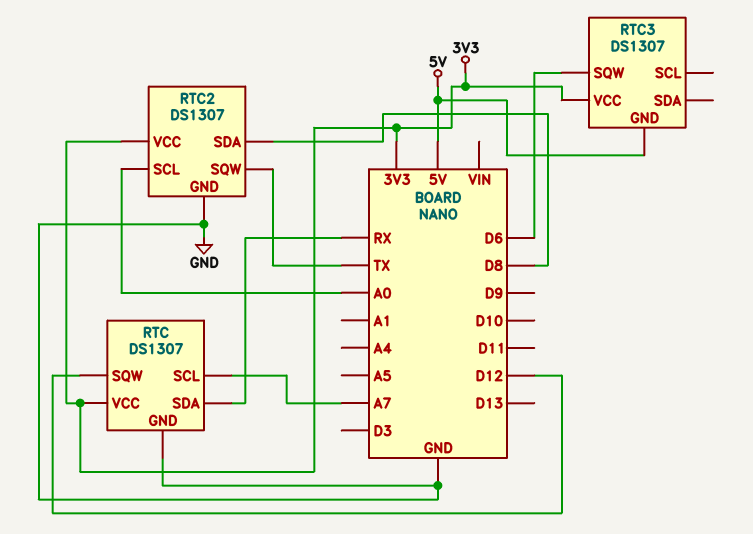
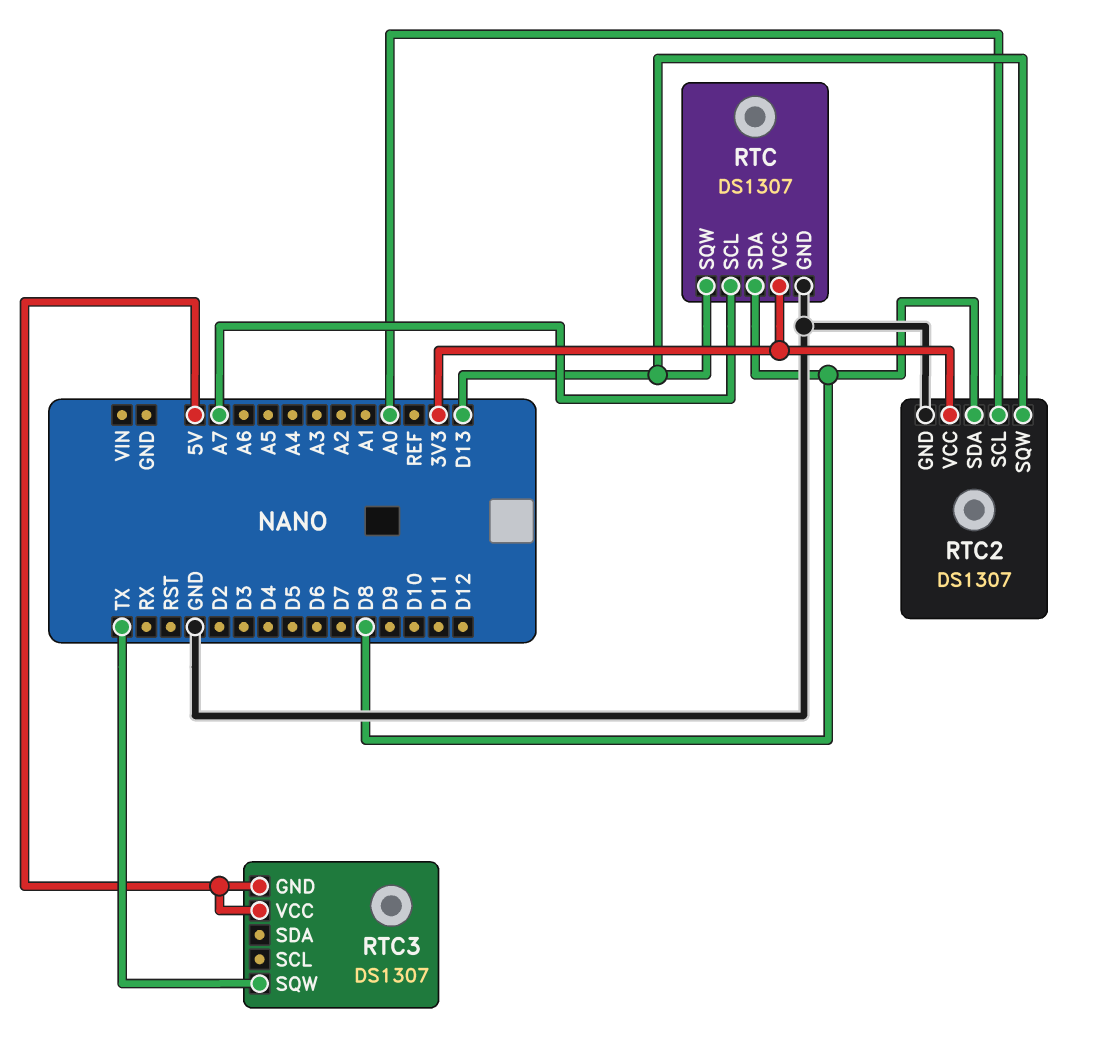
RTC pin SDA: RX -> D8
RTC pin SQW: D12 -> D13
RTC2 pin SQW: TX -> D13
RTC3 pin SQW: D6 -> TX
RTC3 pin VCC: 3V3 -> 5V

